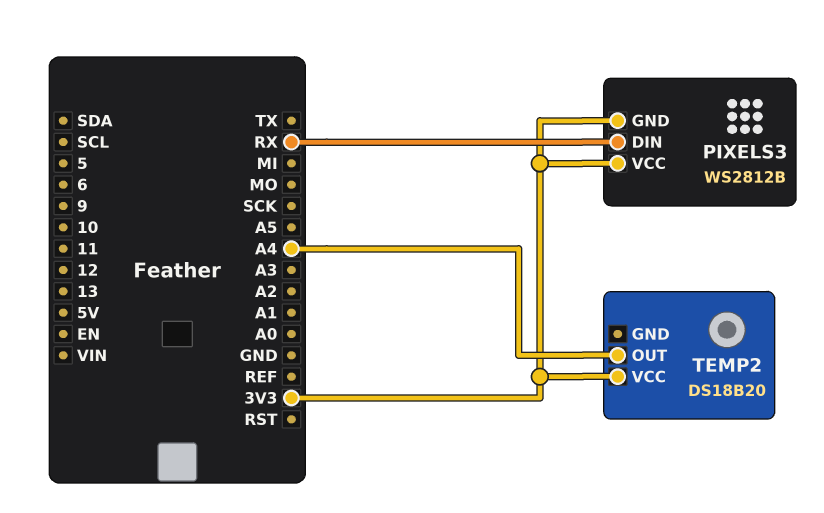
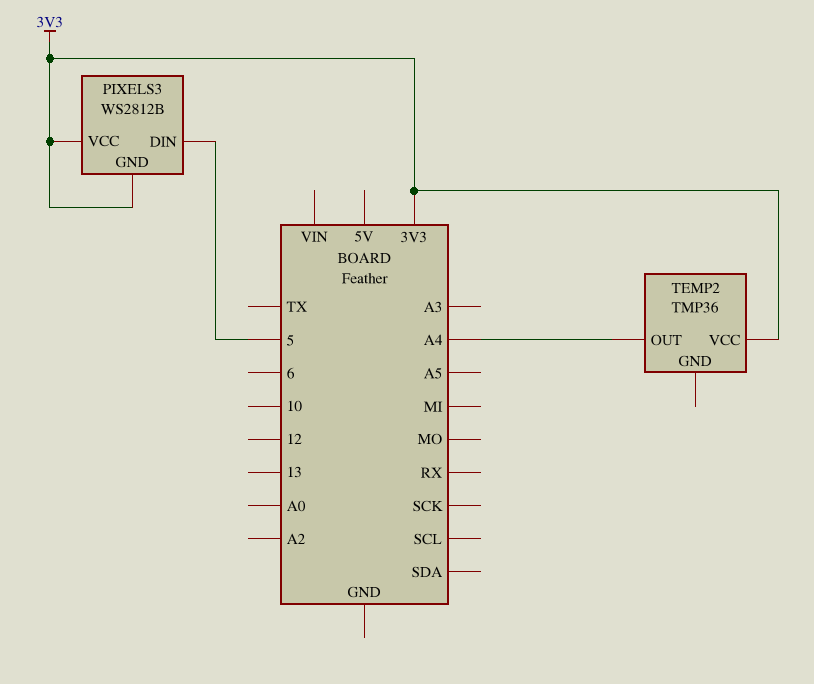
PIXELS3 pin DIN: RX -> 5
TEMP2: DS18B20 -> TMP36

